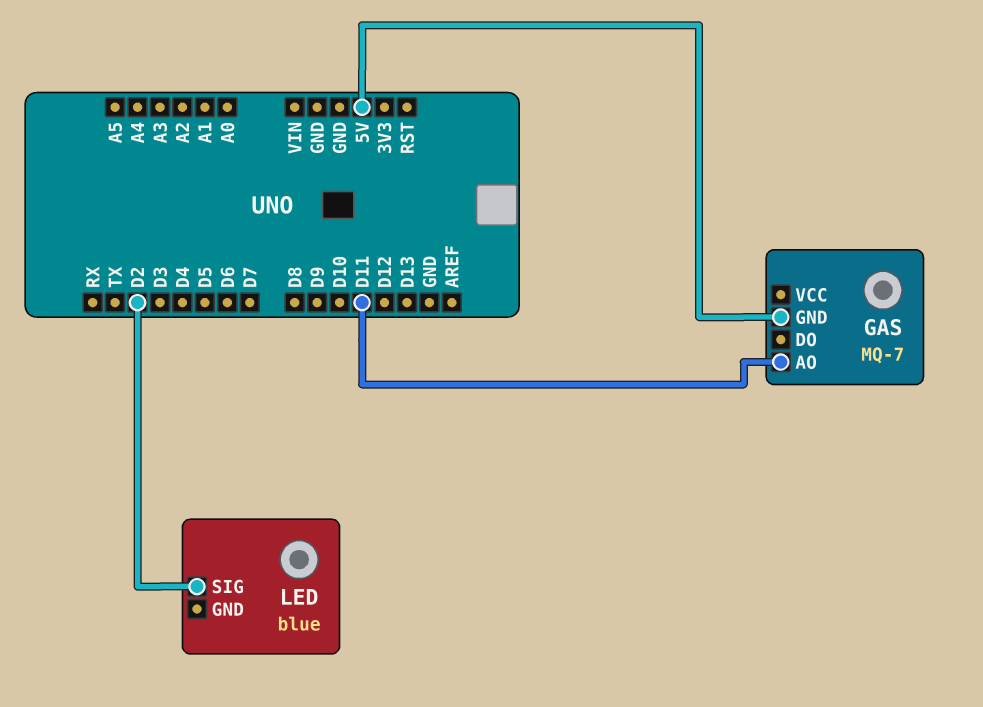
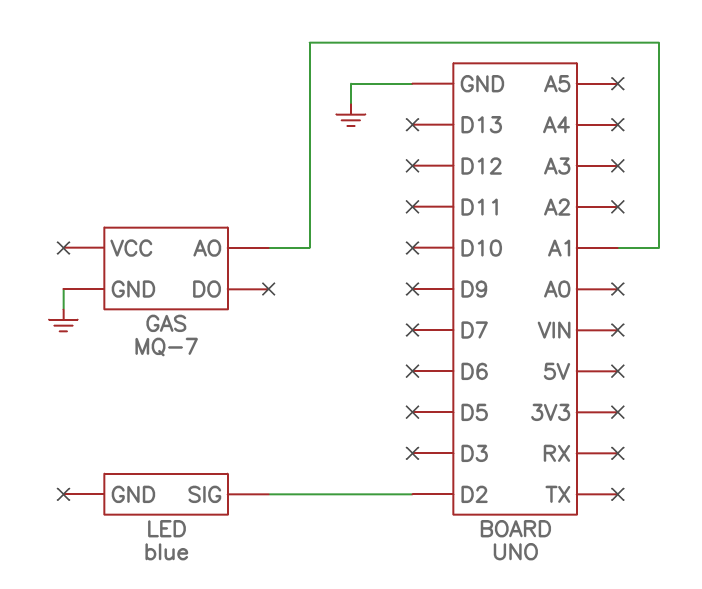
GAS pin AO: D11 -> A1
GAS pin GND: 5V -> GND

